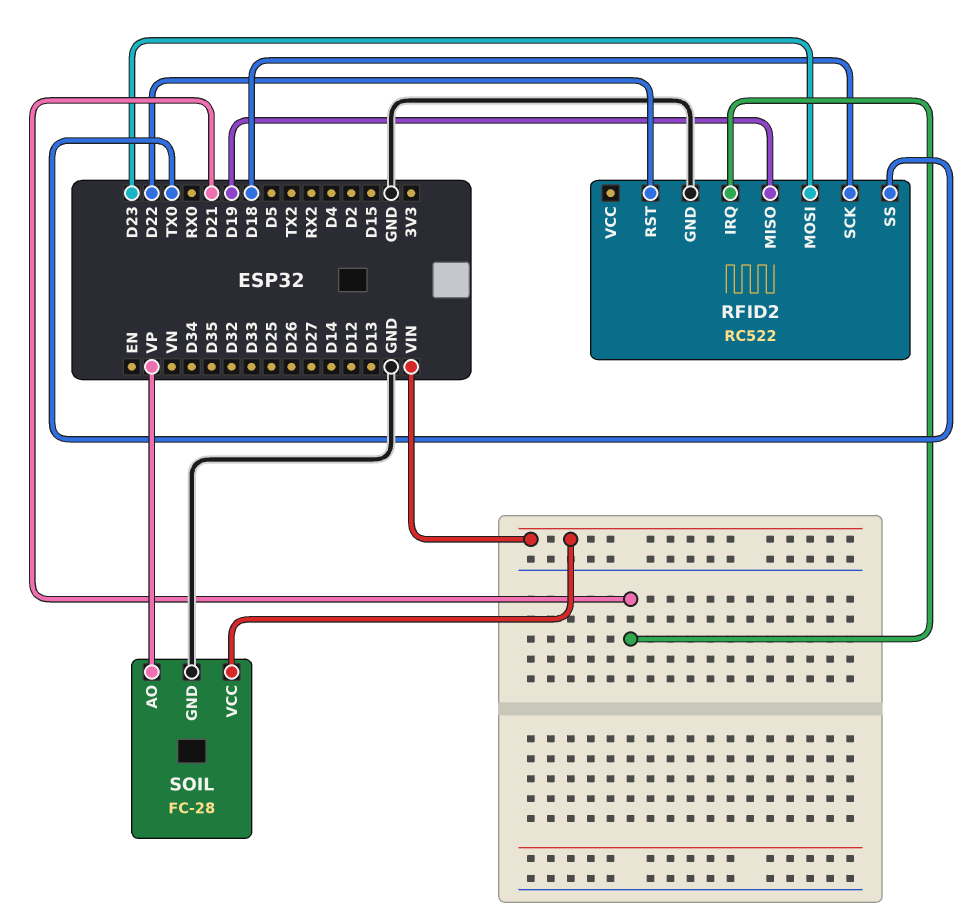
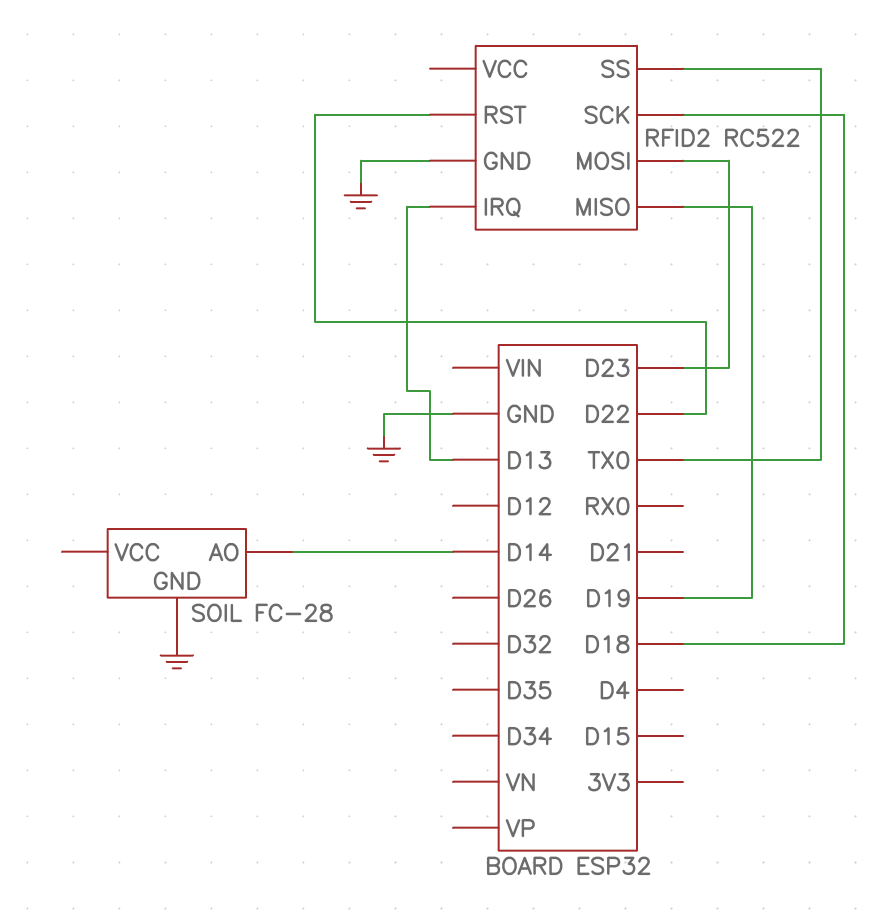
RFID2 pin IRQ: D21 -> D13
SOIL pin AO: VP -> D14
SOIL pin VCC: VIN -> none

